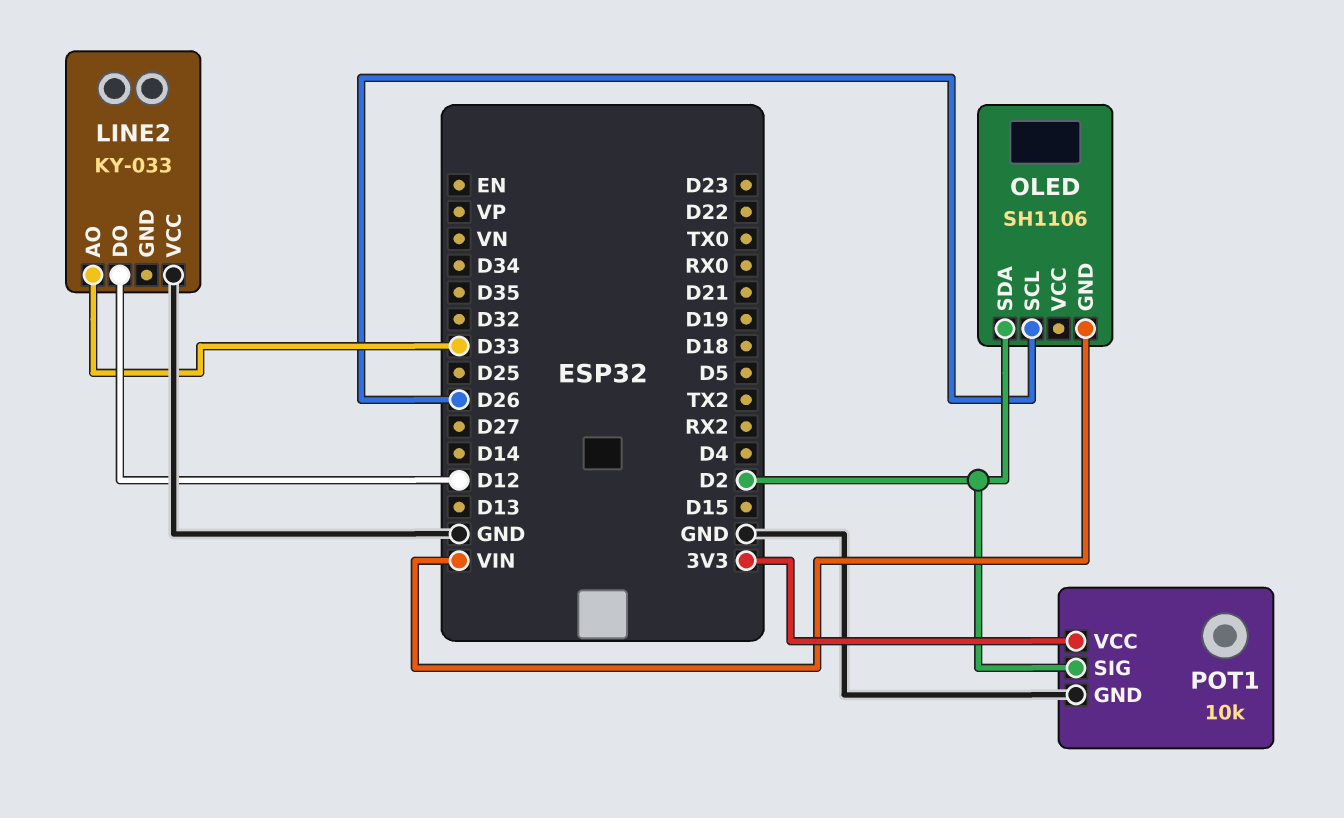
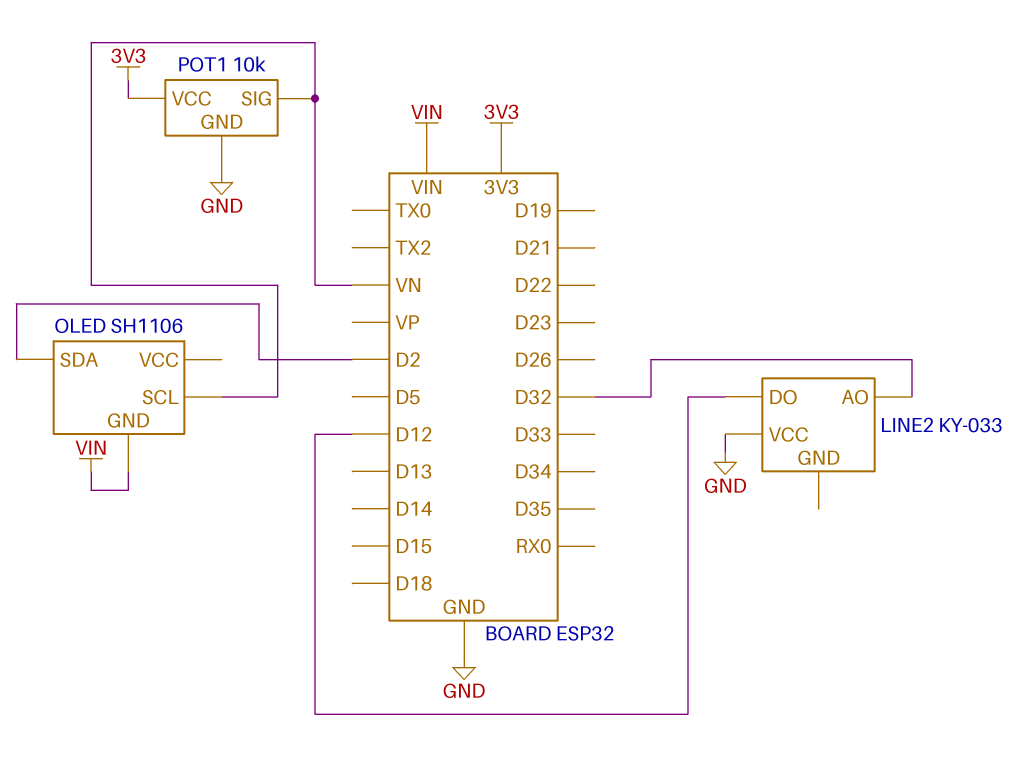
LINE2 pin AO: D33 -> D32
OLED pin SCL: D26 -> VN
POT1 pin SIG: D2 -> VN

